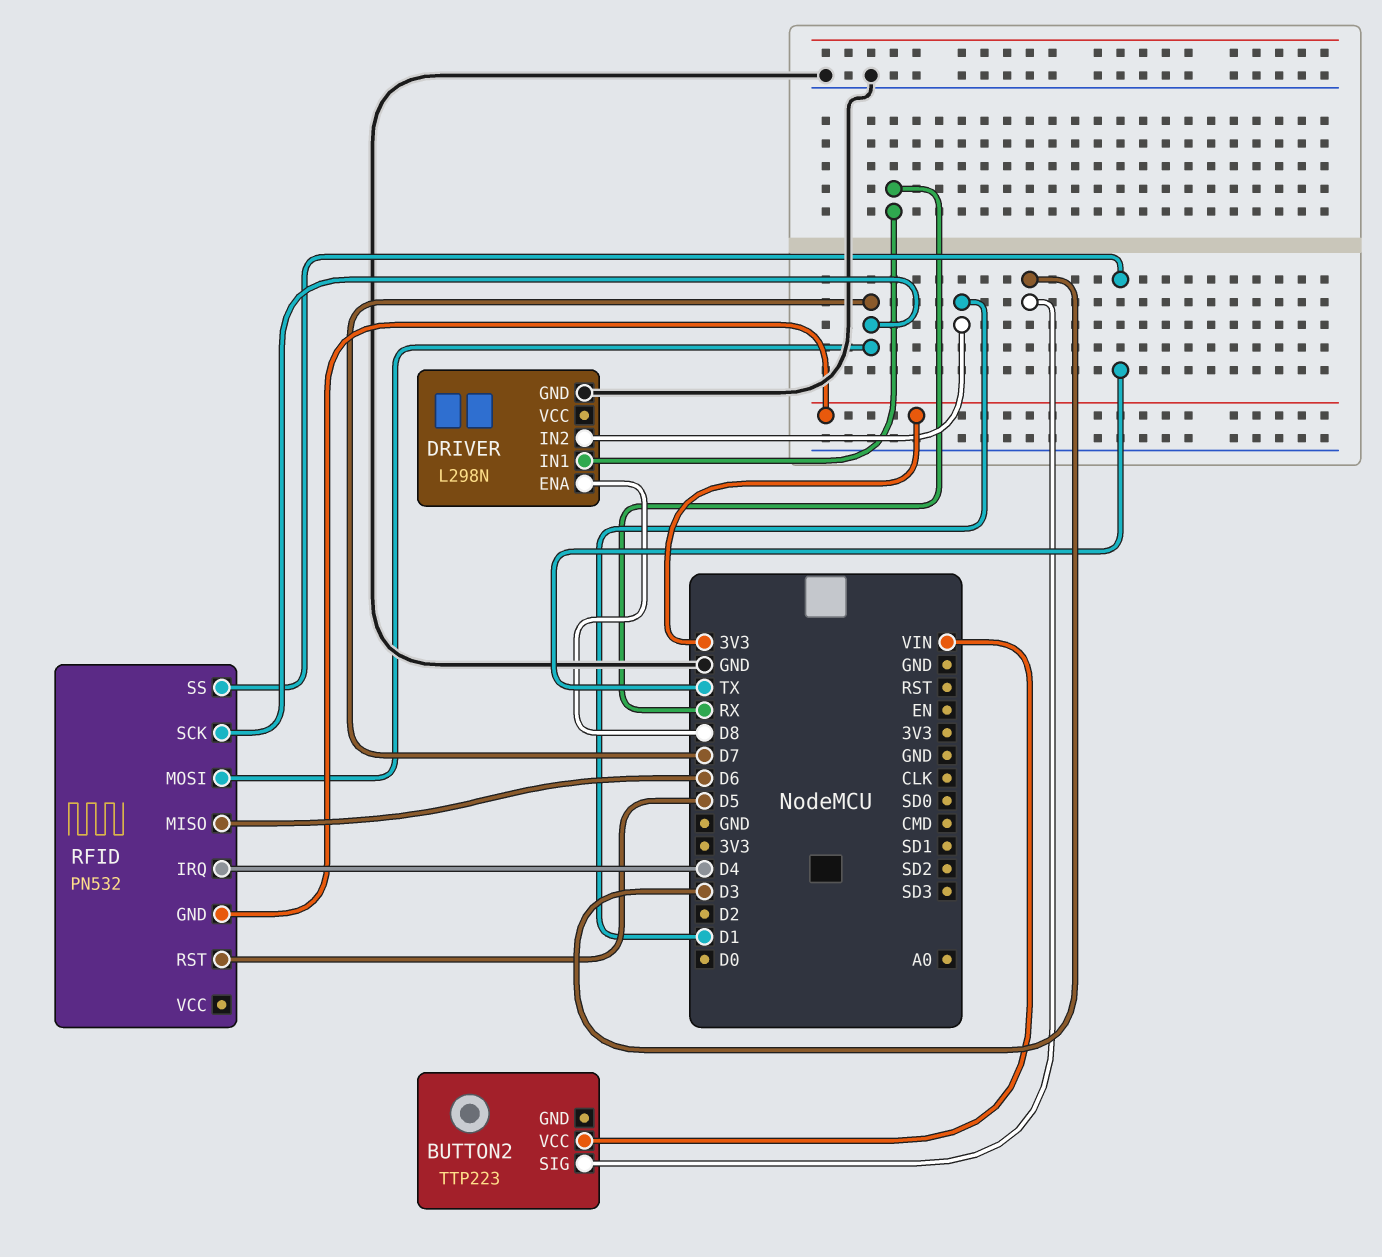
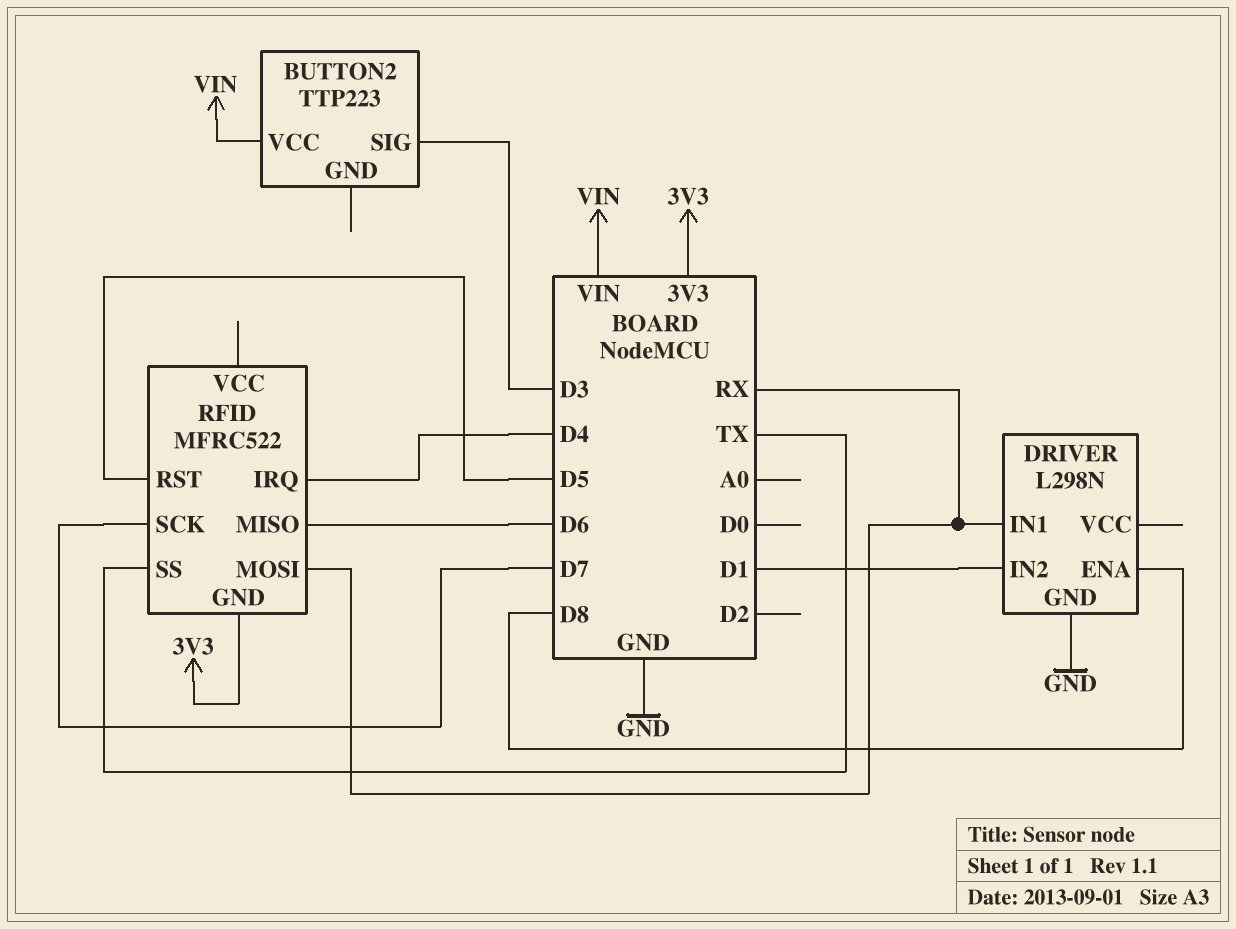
RFID: PN532 -> MFRC522
RFID pin MOSI: D7 -> RX

